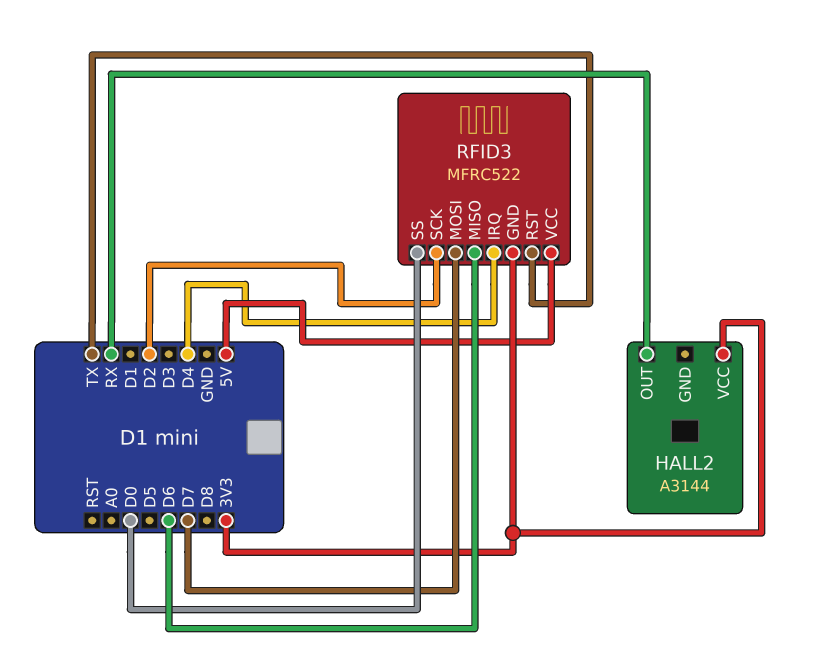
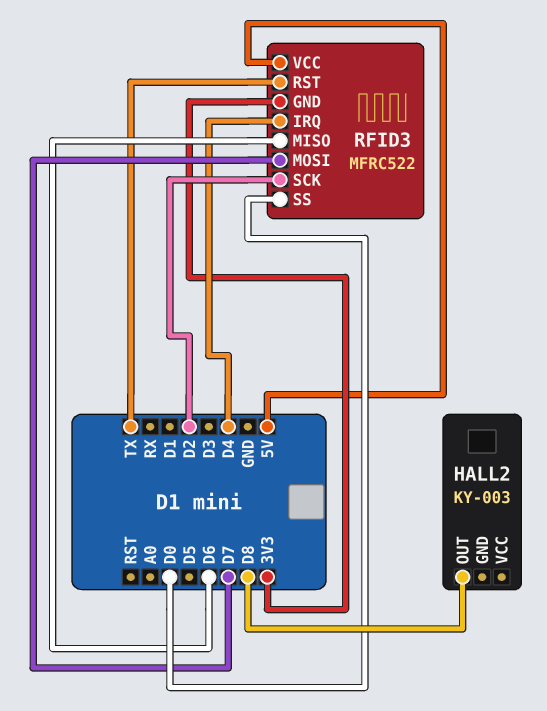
HALL2: A3144 -> KY-003
HALL2 pin OUT: RX -> D8
HALL2 pin VCC: 3V3 -> none

